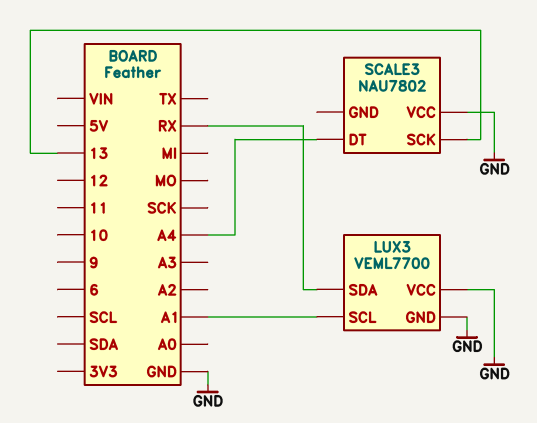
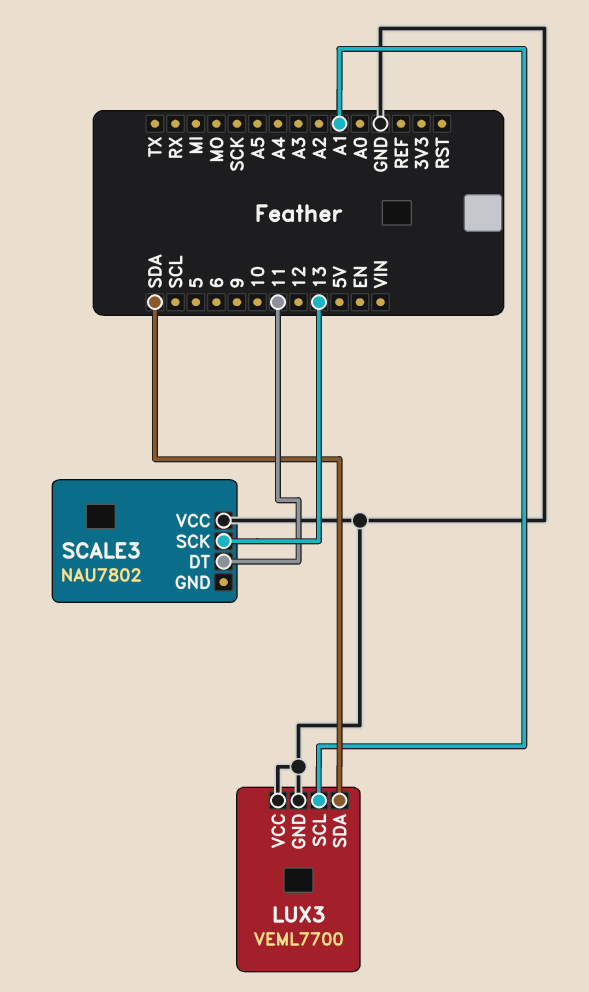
LUX3 pin SDA: RX -> SDA
SCALE3 pin DT: A4 -> 11

